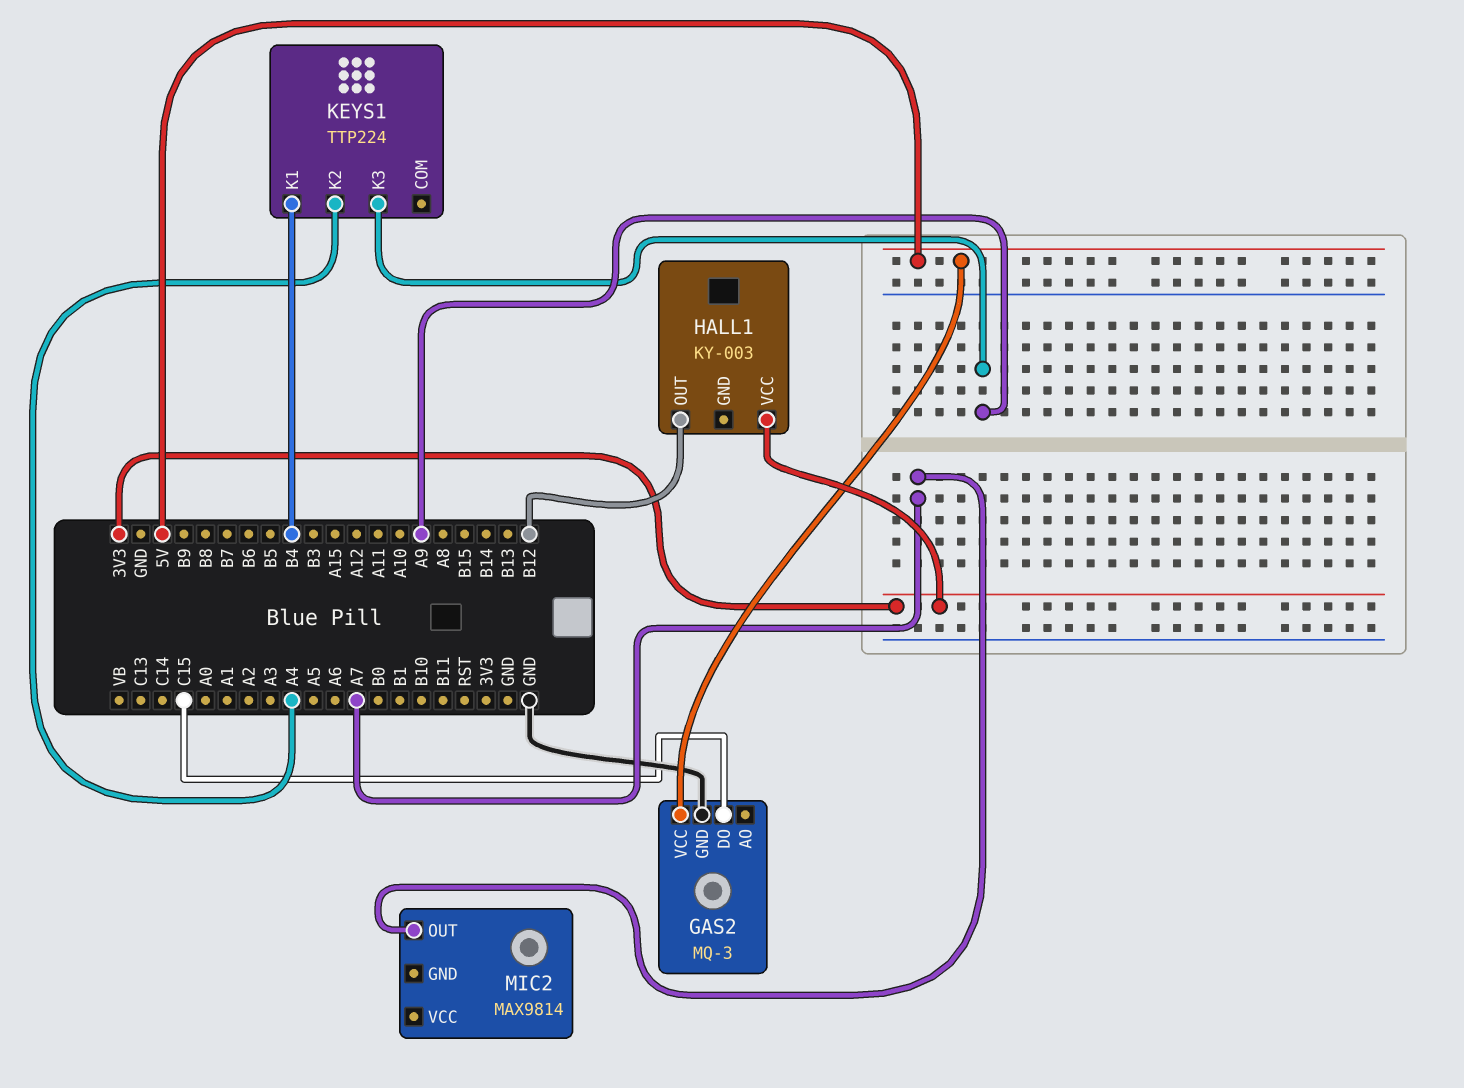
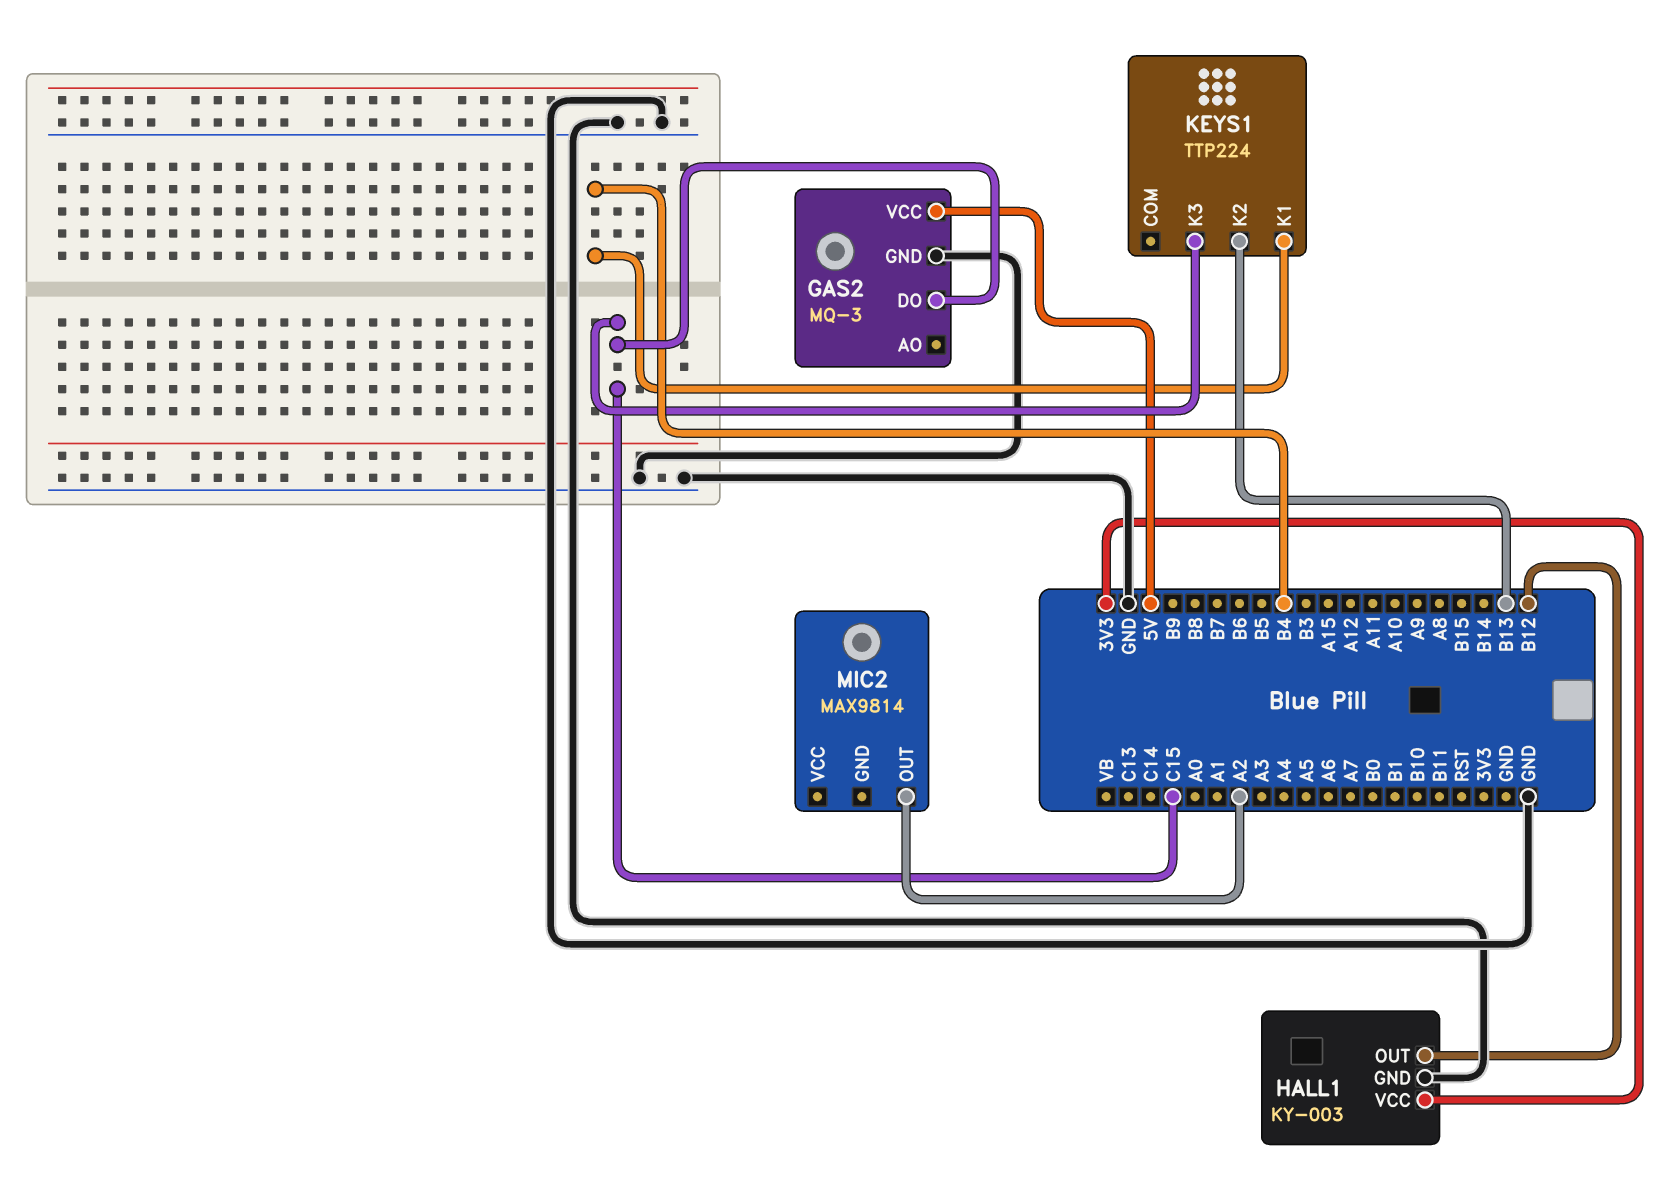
HALL1 pin GND: none -> GND
KEYS1 pin K2: A4 -> B13
KEYS1 pin K3: A9 -> C15
MIC2 pin OUT: A7 -> A2

